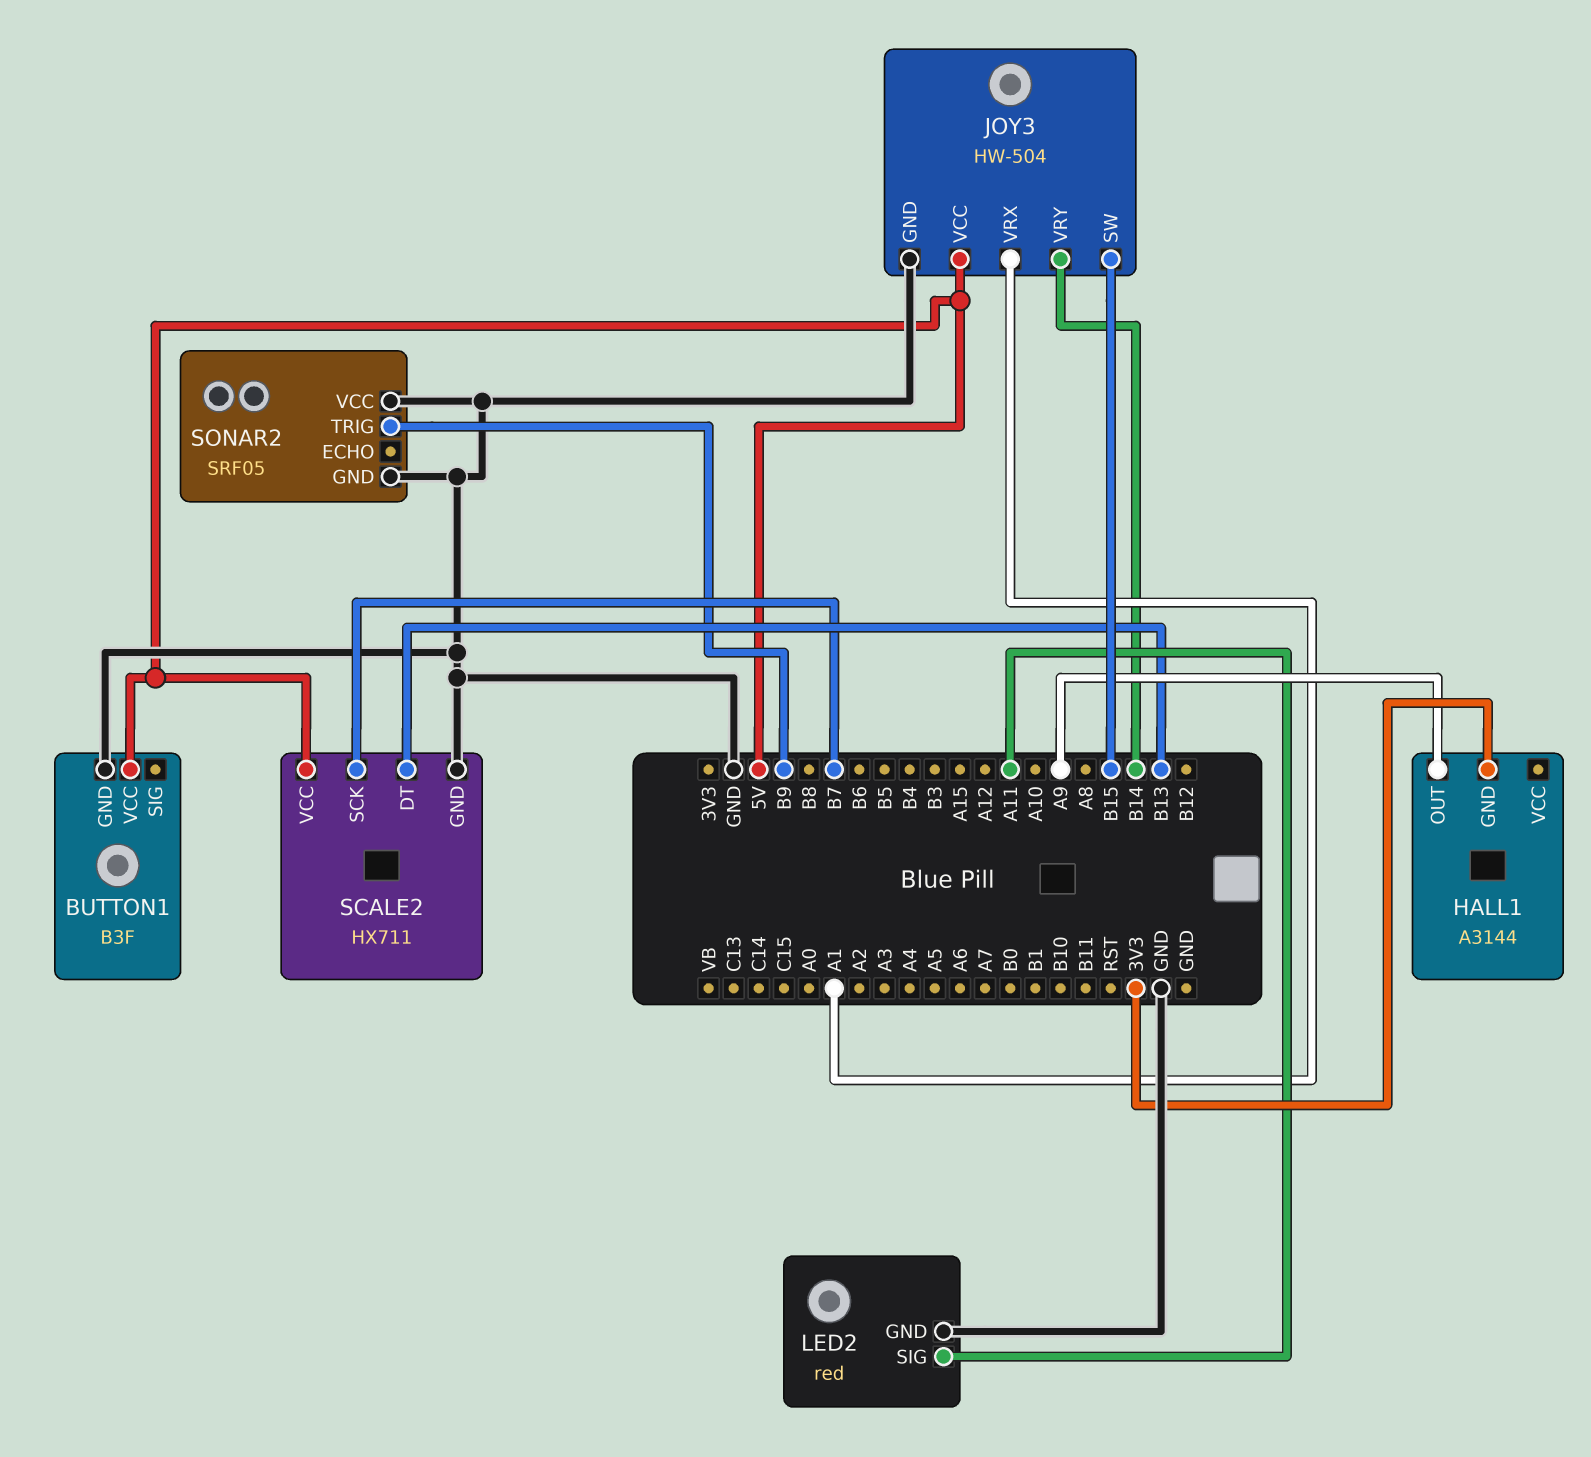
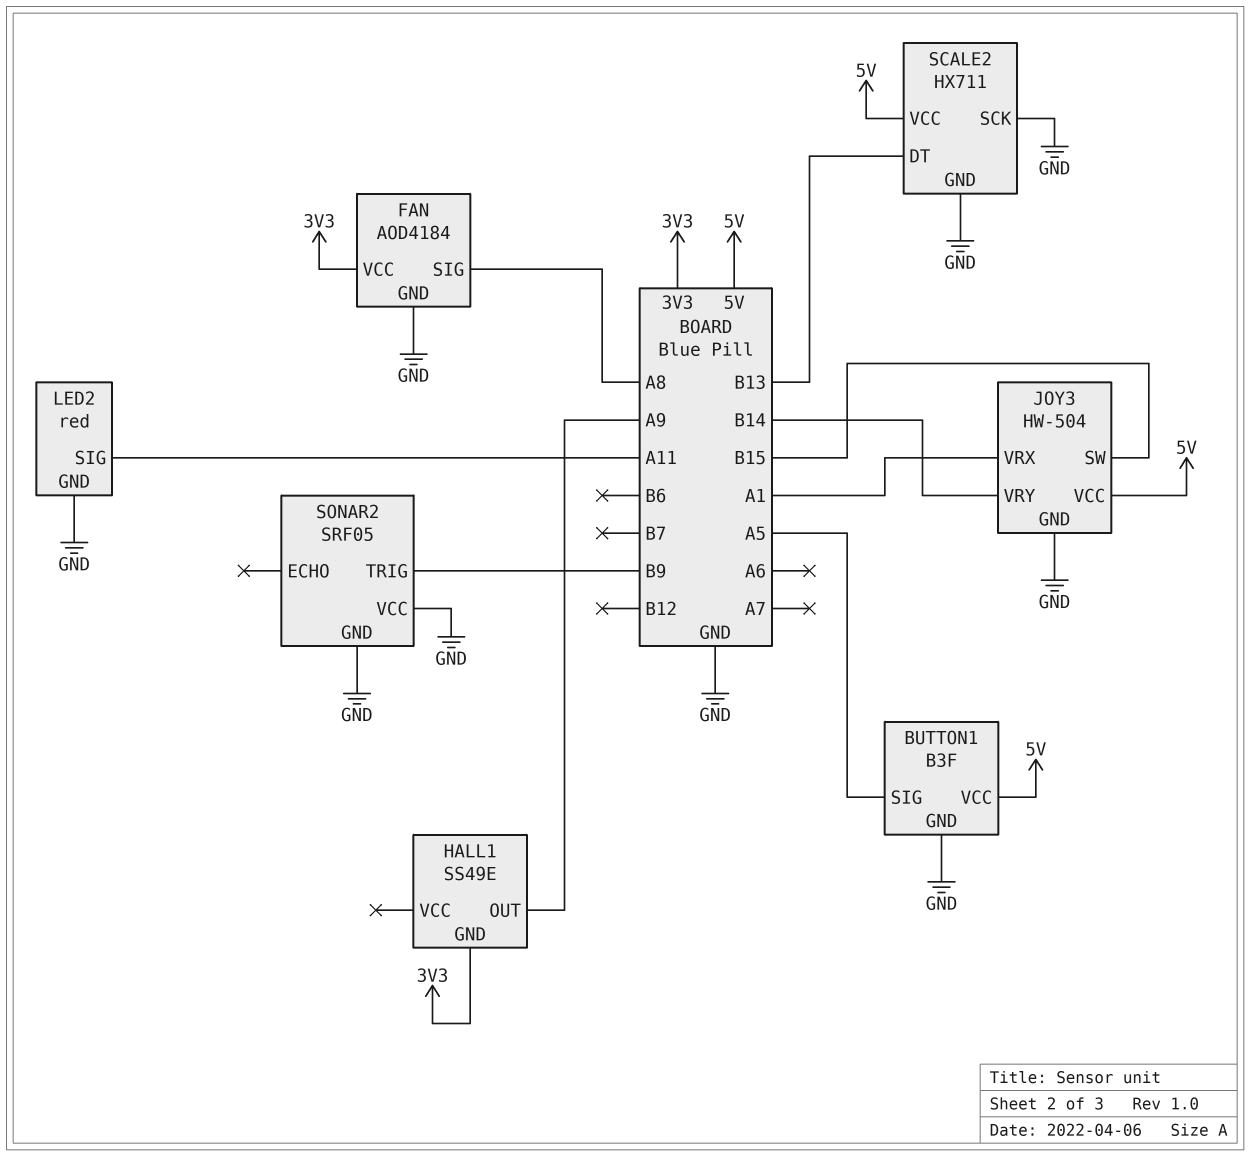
BUTTON1 pin SIG: none -> A5
FAN: none -> AOD4184
FAN pin GND: none -> GND
FAN pin SIG: none -> A8
FAN pin VCC: none -> 3V3
HALL1: A3144 -> SS49E
SCALE2 pin SCK: B7 -> GND

